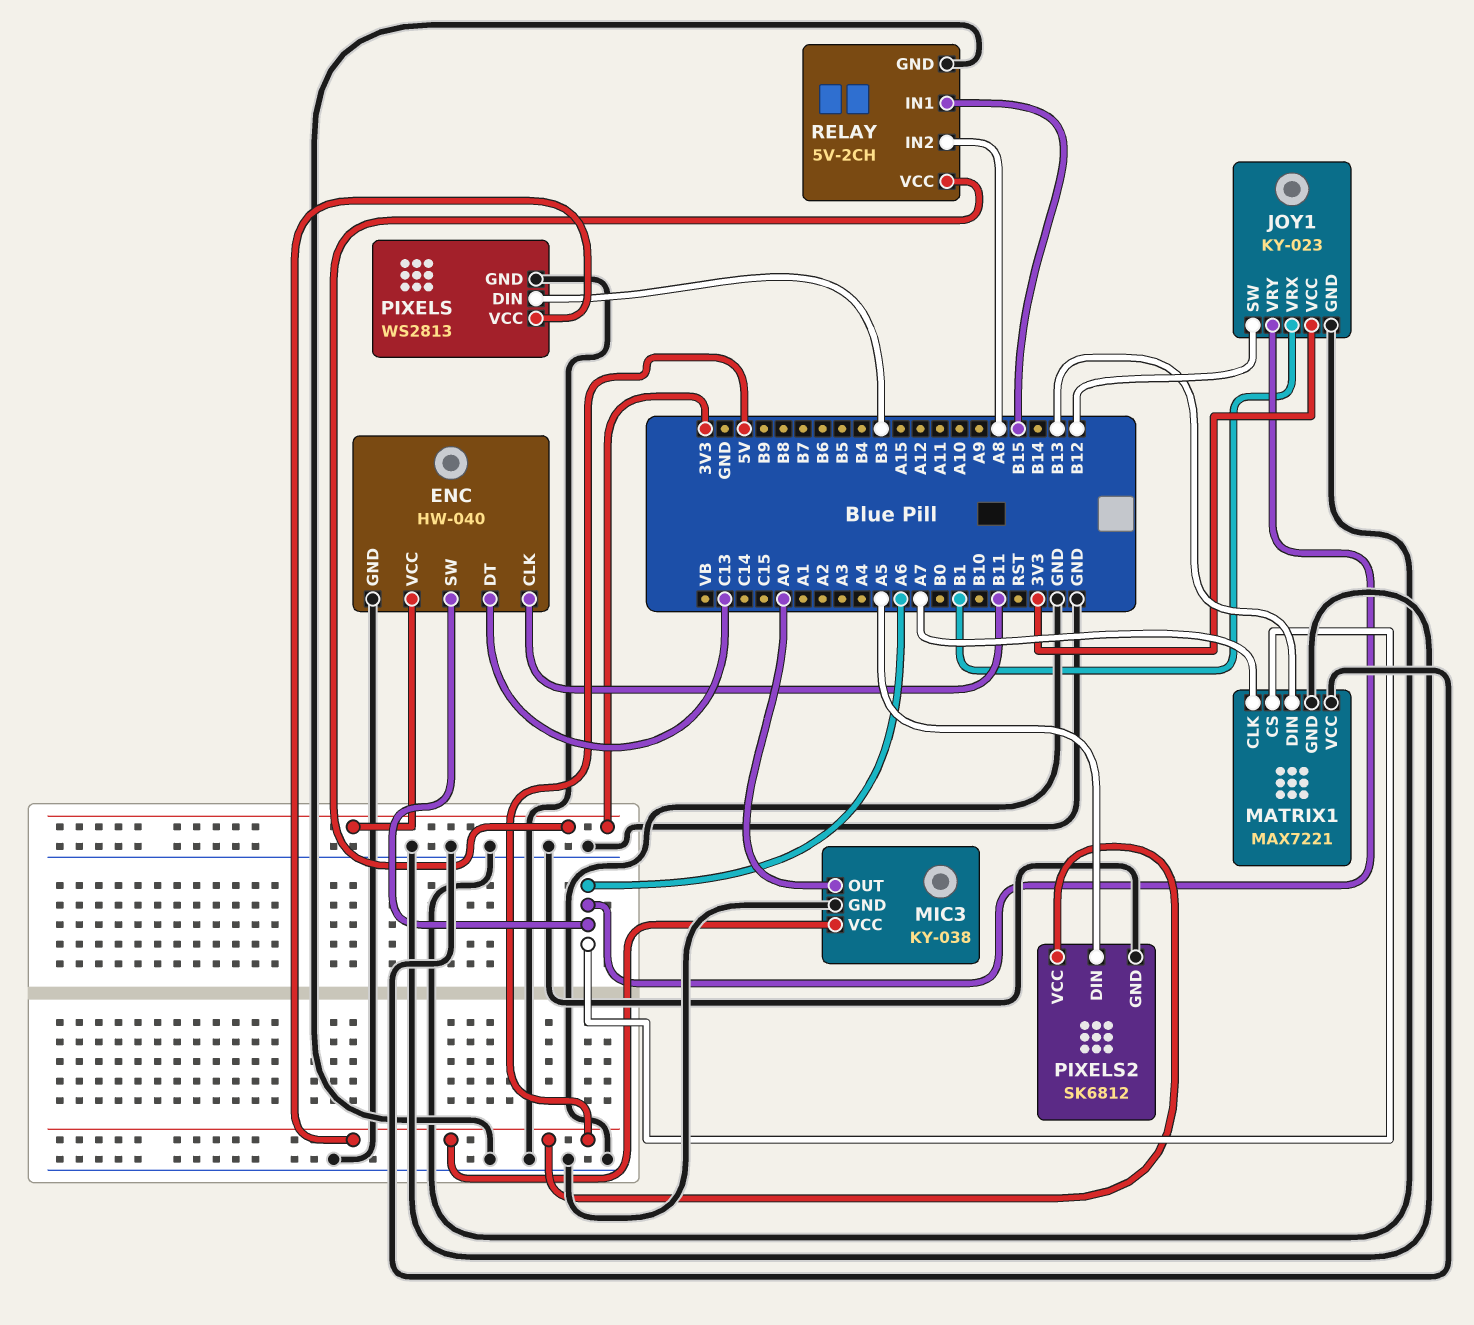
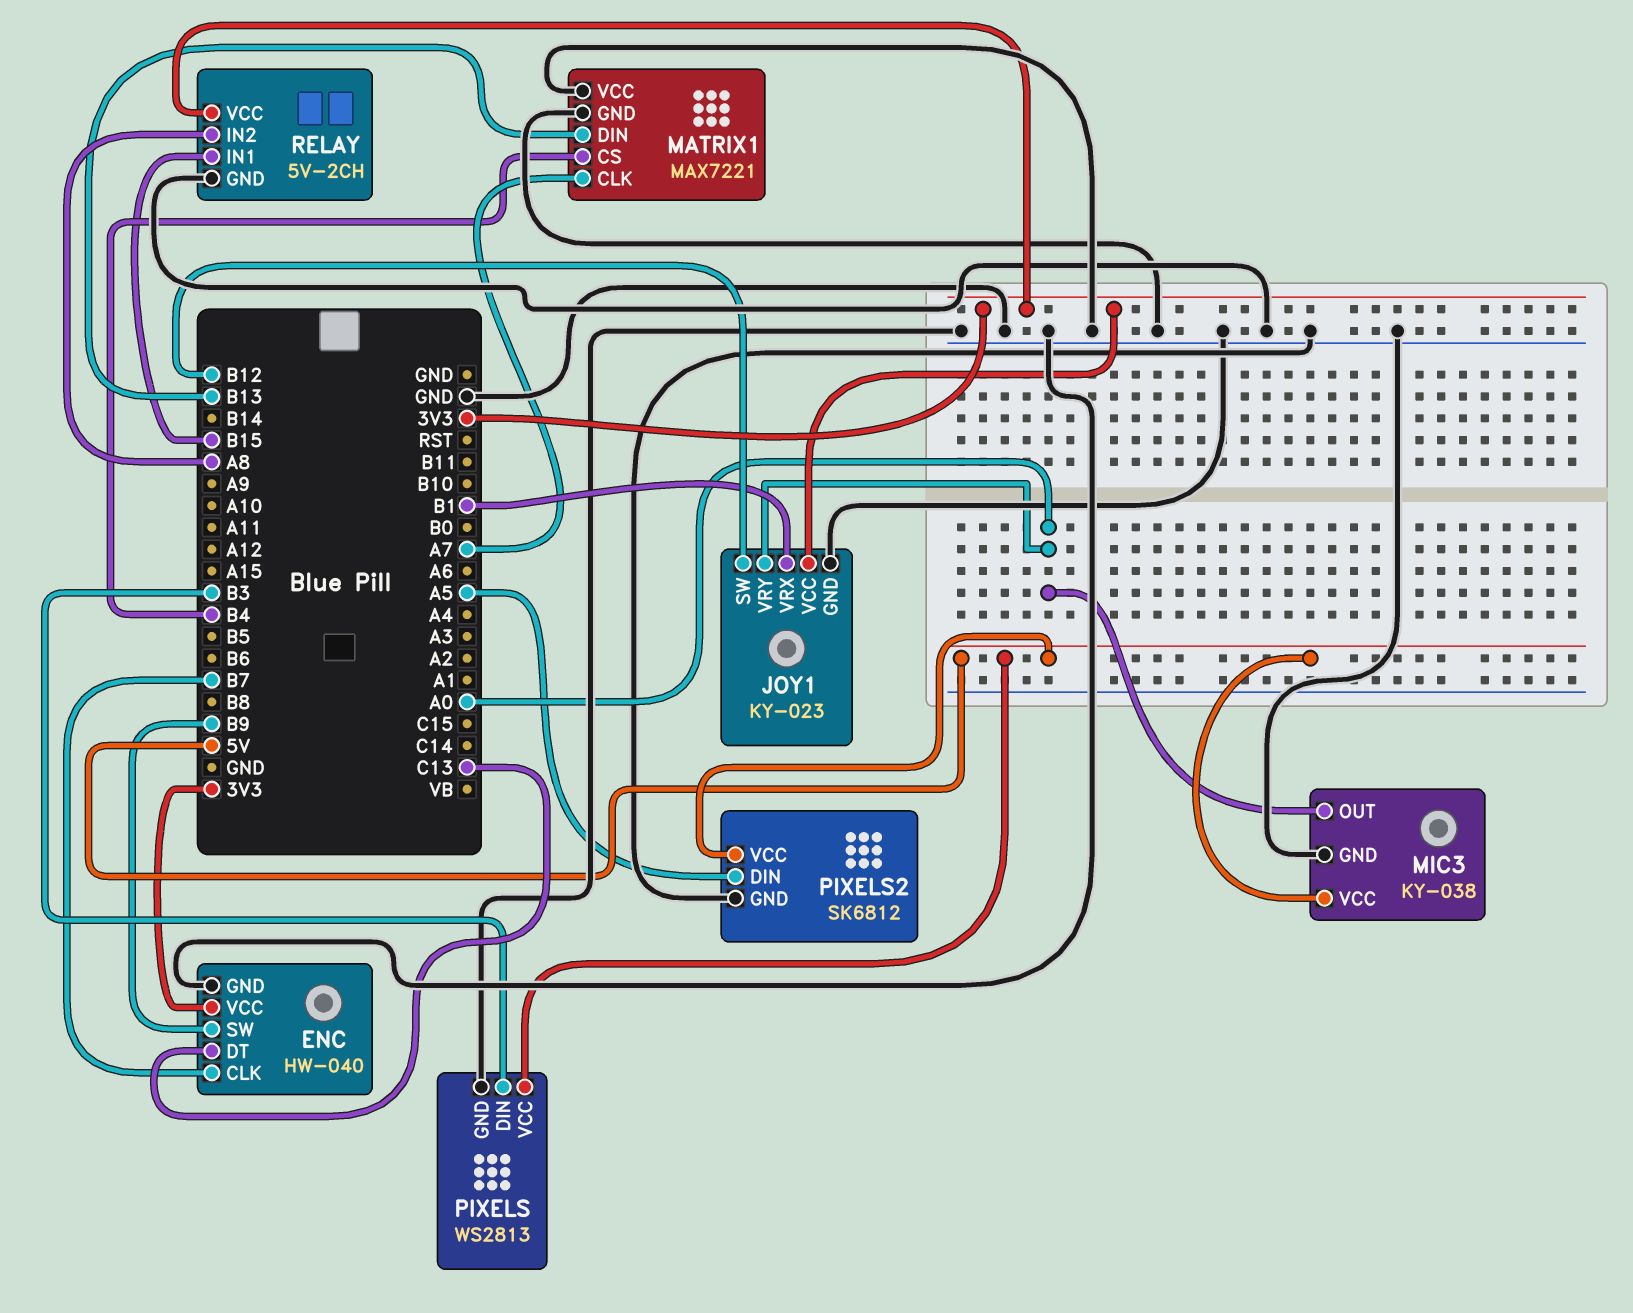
ENC pin CLK: B11 -> B7
ENC pin SW: A6 -> B9
JOY1 pin VRY: A6 -> A0
MATRIX1 pin CS: A6 -> B4

